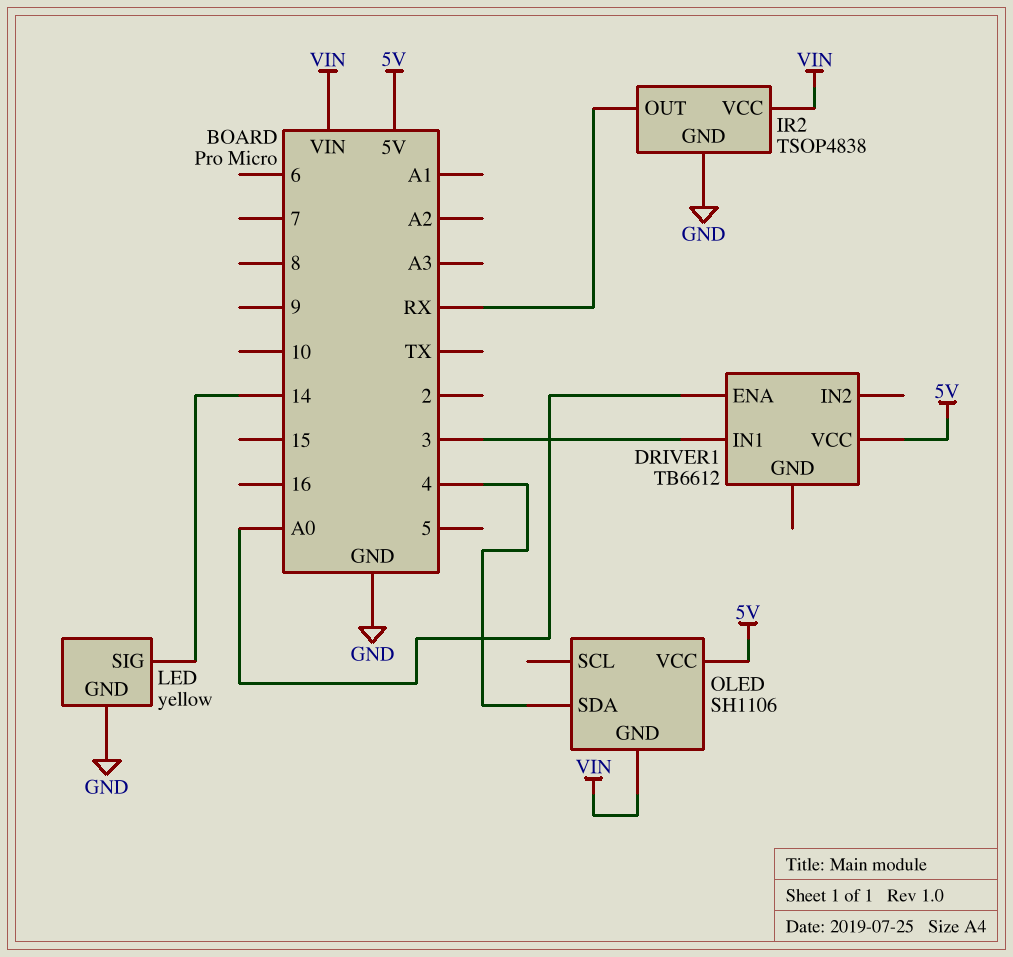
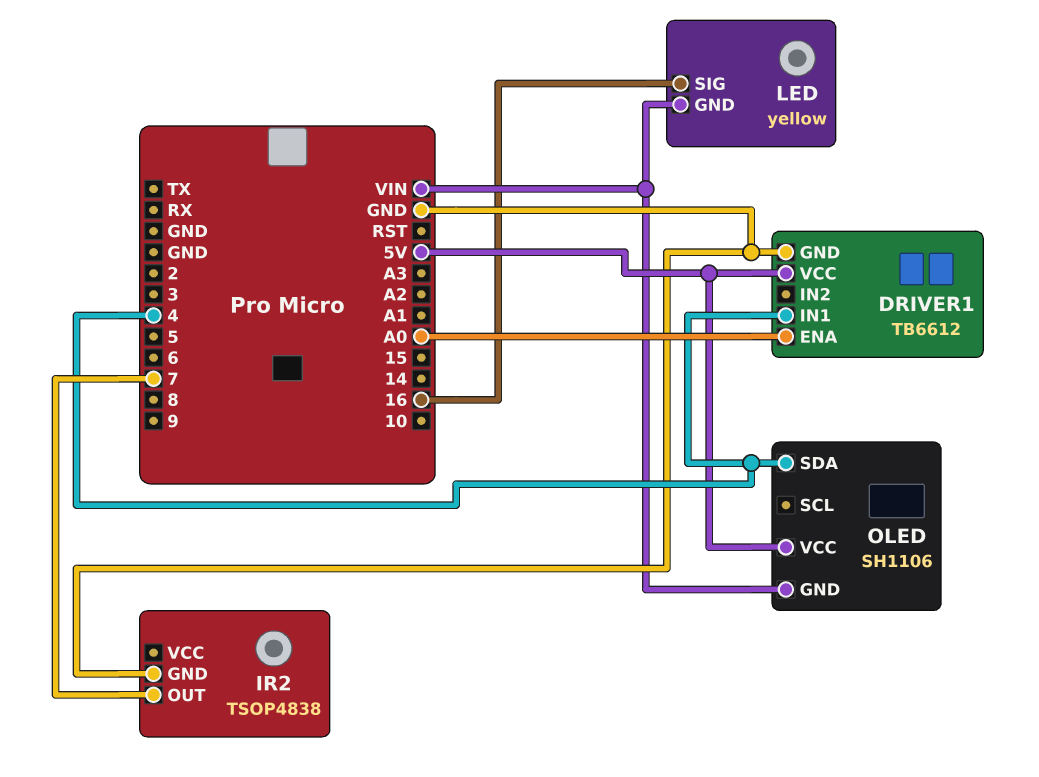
DRIVER1 pin GND: none -> GND
DRIVER1 pin IN1: 3 -> 4
IR2 pin OUT: RX -> 7
IR2 pin VCC: VIN -> none
LED pin GND: GND -> VIN
LED pin SIG: 14 -> 16

